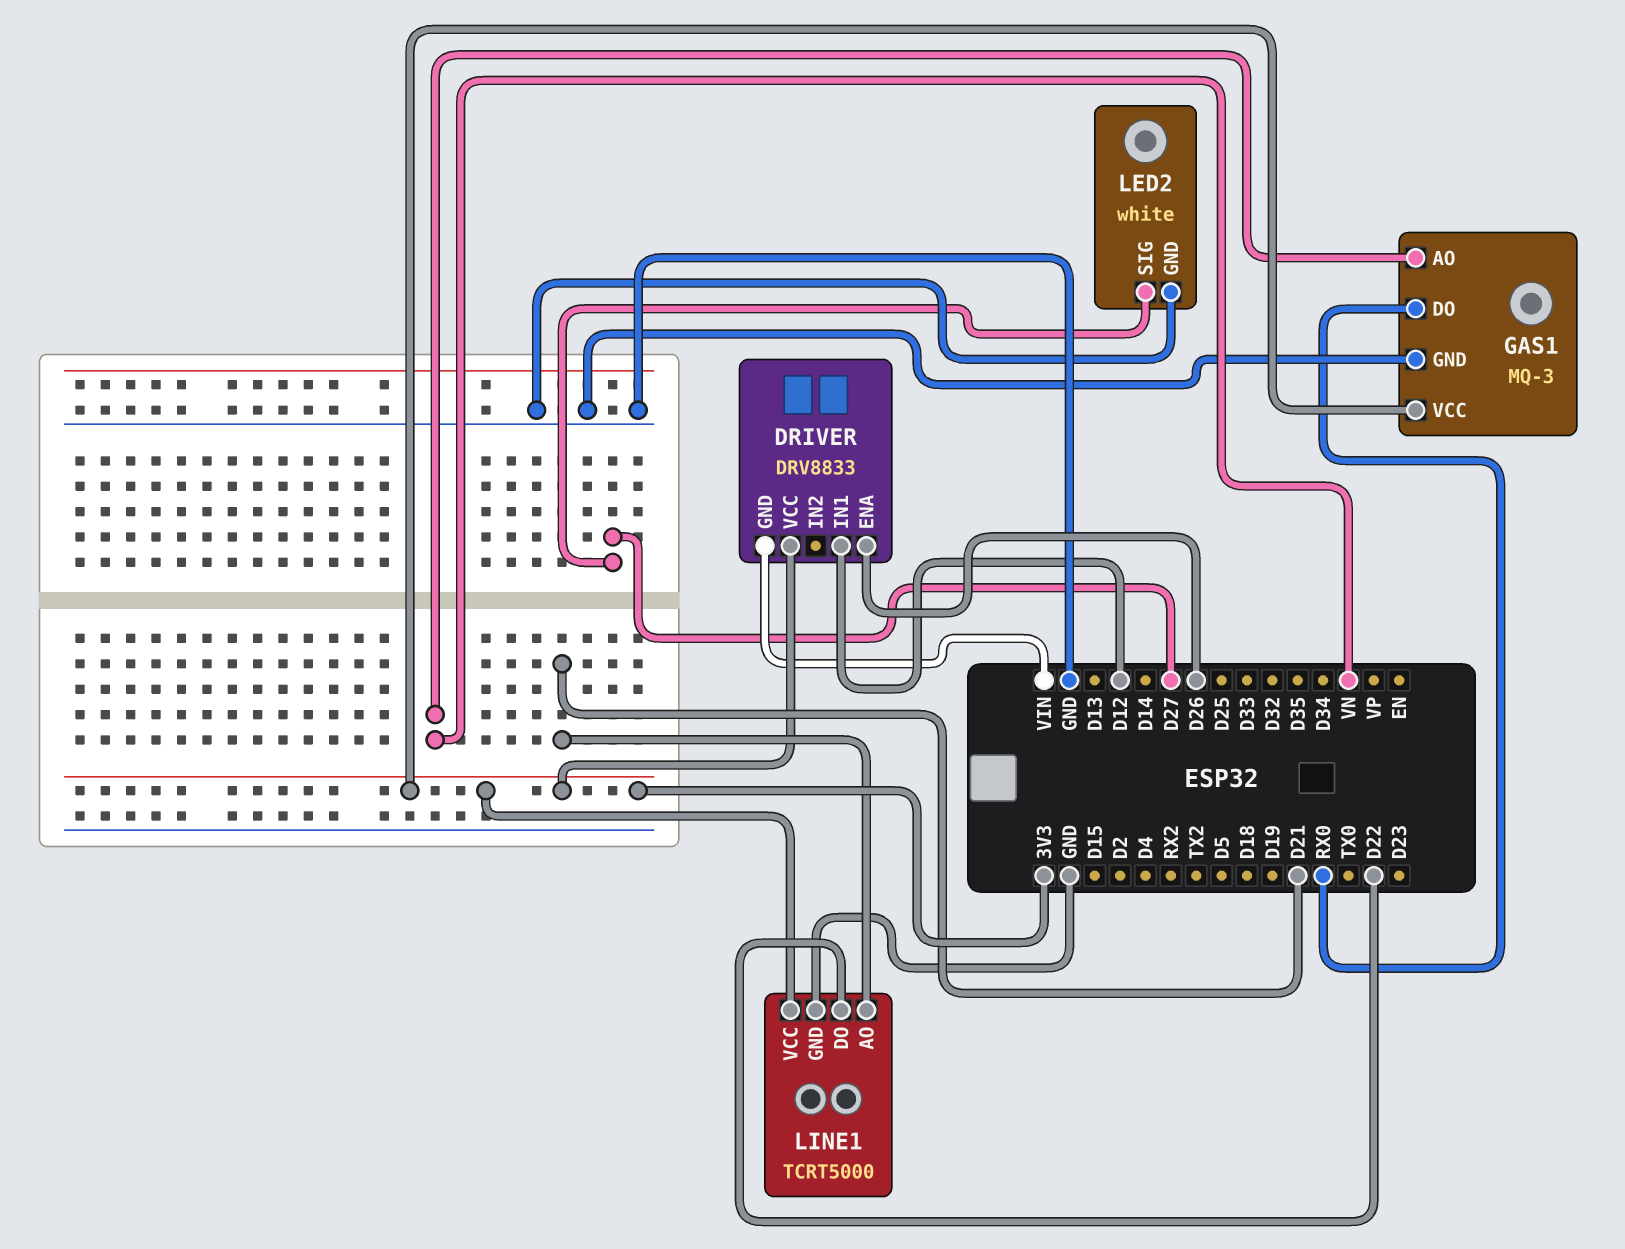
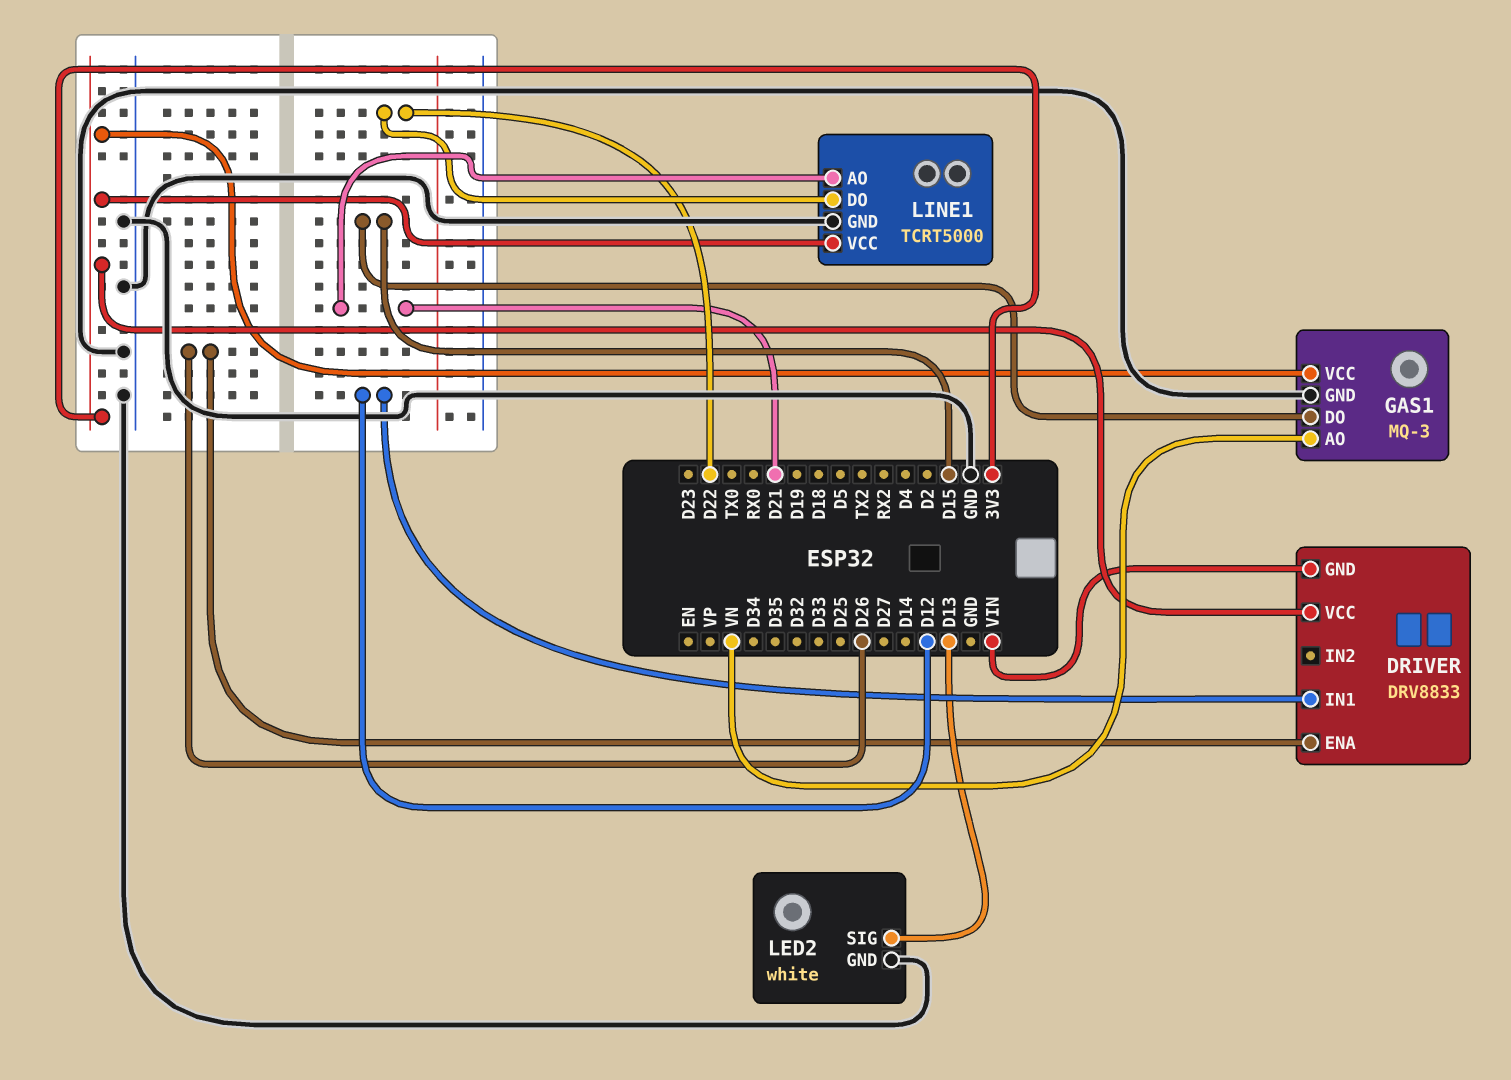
GAS1 pin DO: RX0 -> D15
LED2 pin SIG: D27 -> D13

